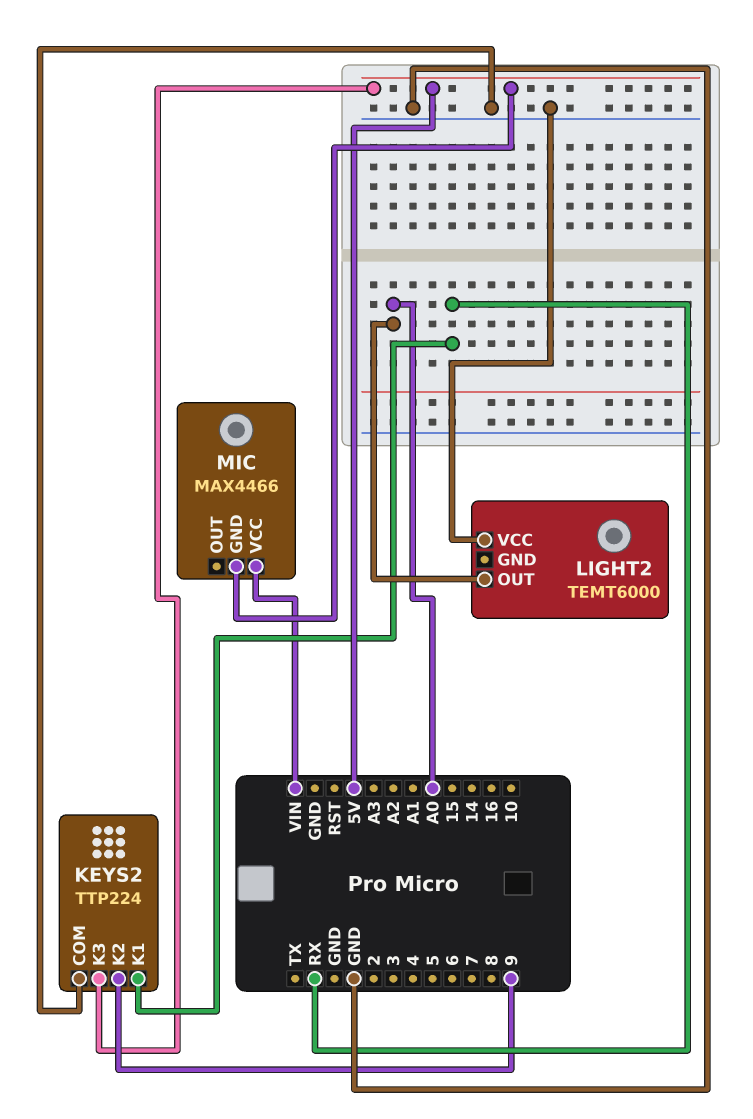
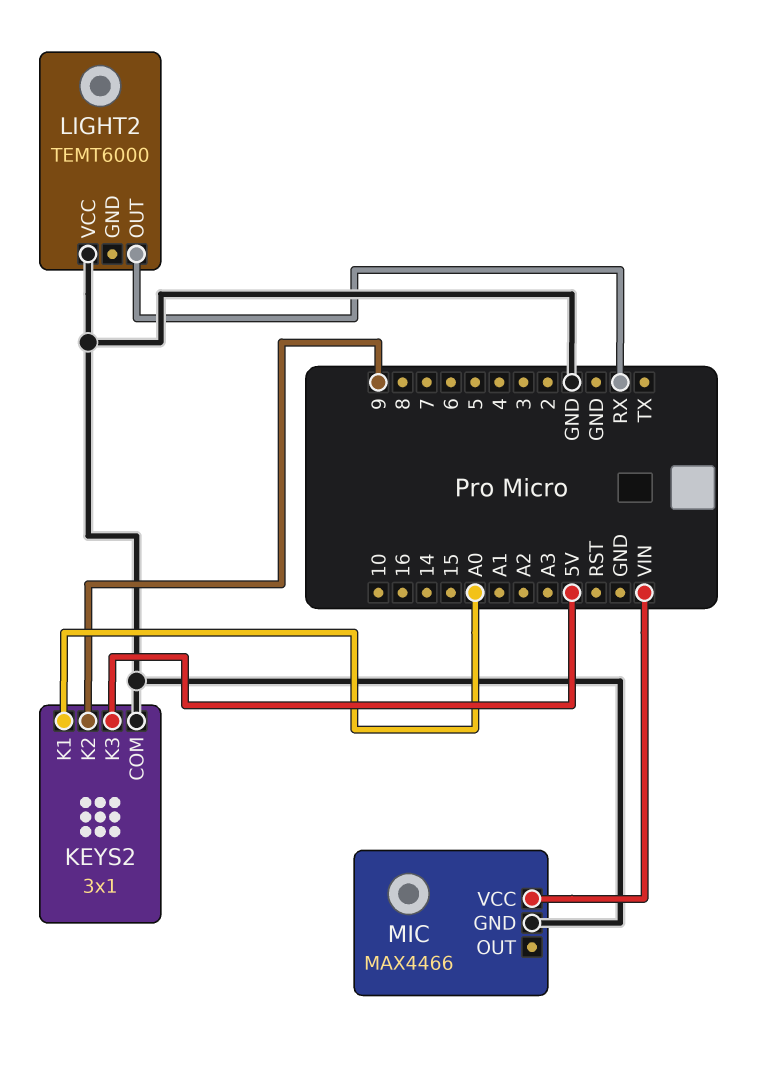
KEYS2: TTP224 -> 3x1
KEYS2 pin K1: RX -> A0
LIGHT2 pin OUT: A0 -> RX
MIC pin GND: 5V -> GND

